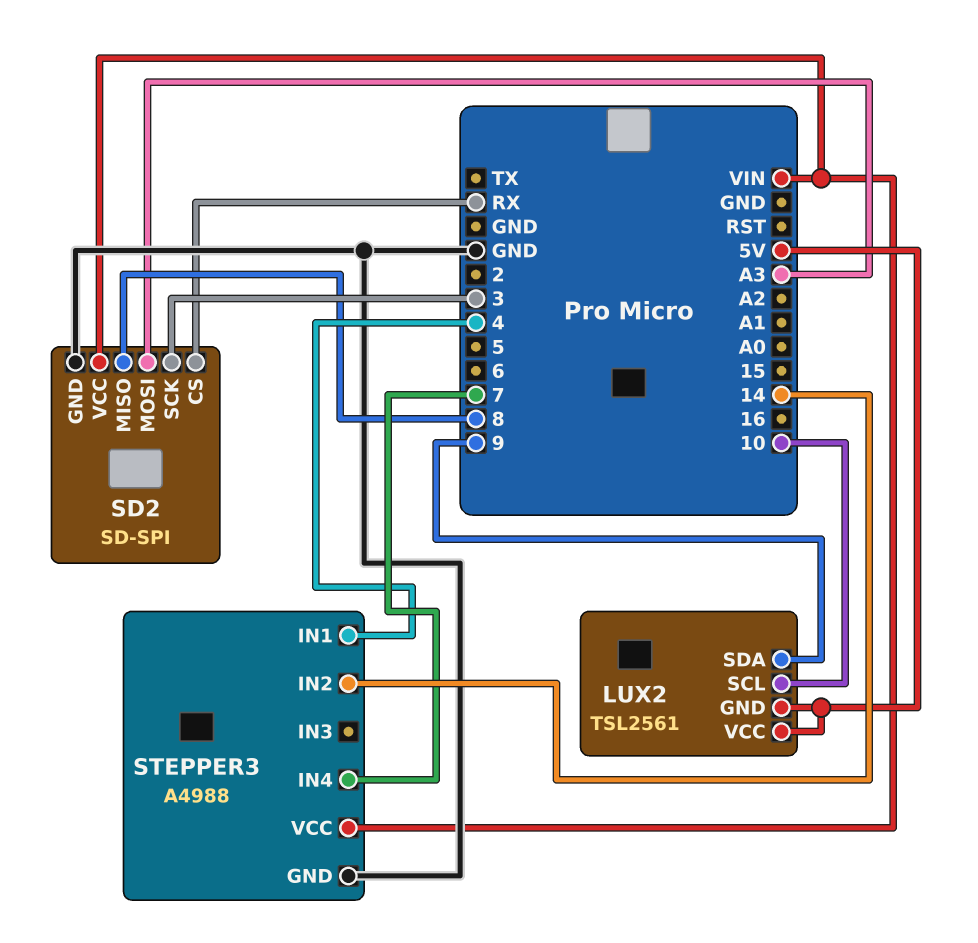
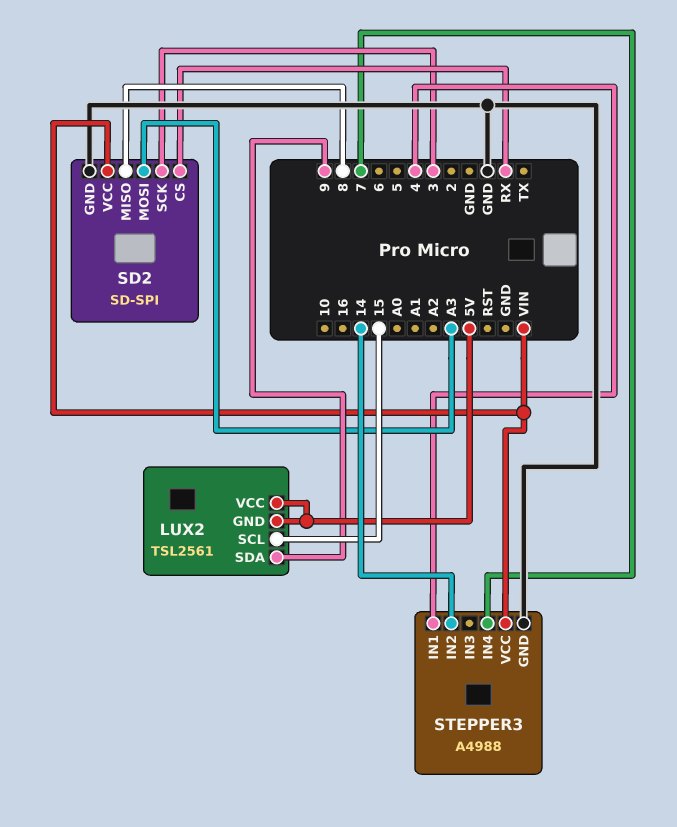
LUX2 pin SCL: 10 -> 15

